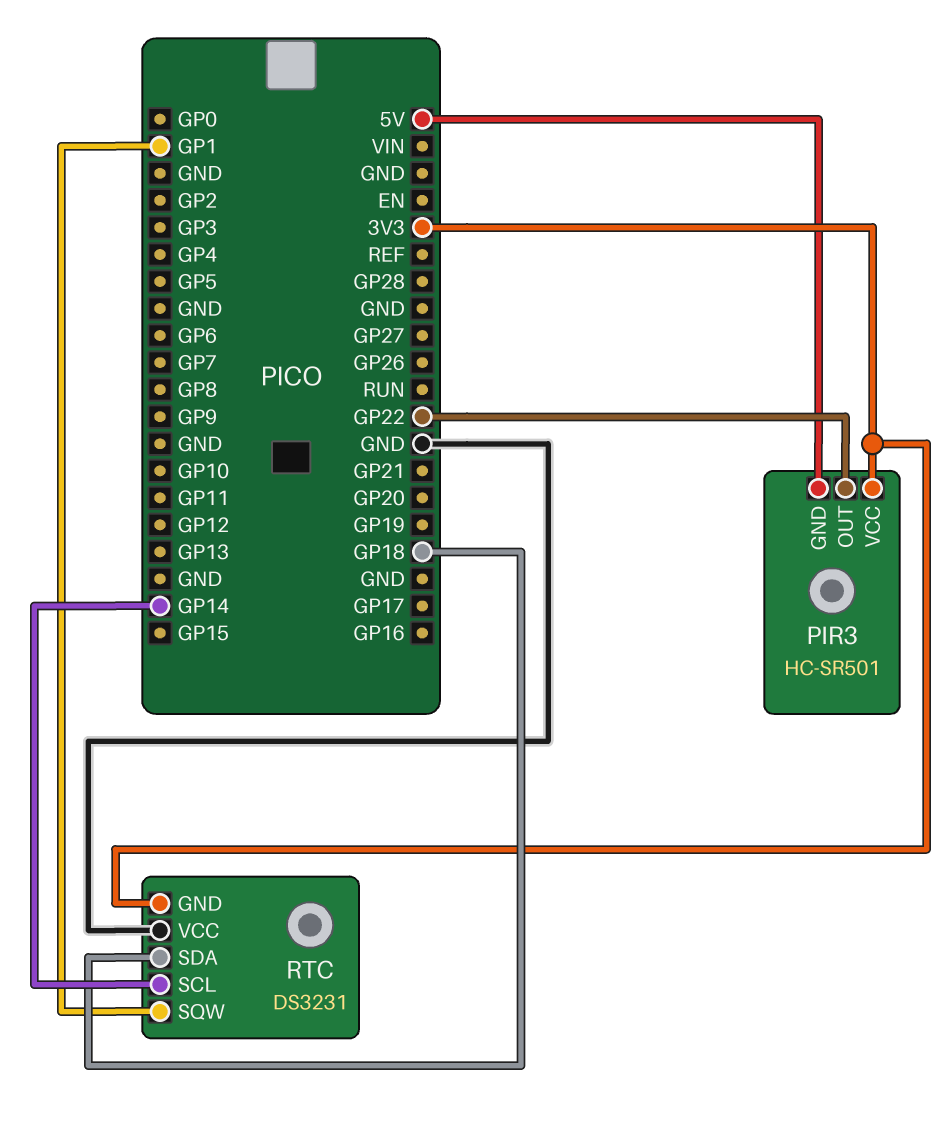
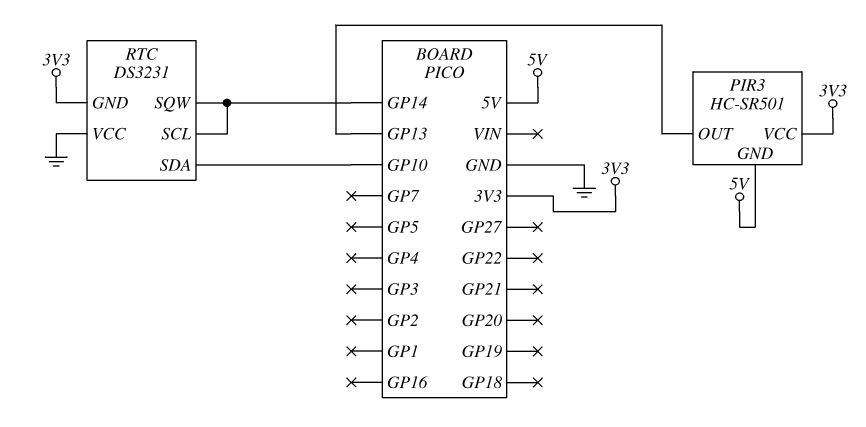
PIR3 pin OUT: GP22 -> GP13
RTC pin SDA: GP18 -> GP10
RTC pin SQW: GP1 -> GP14

